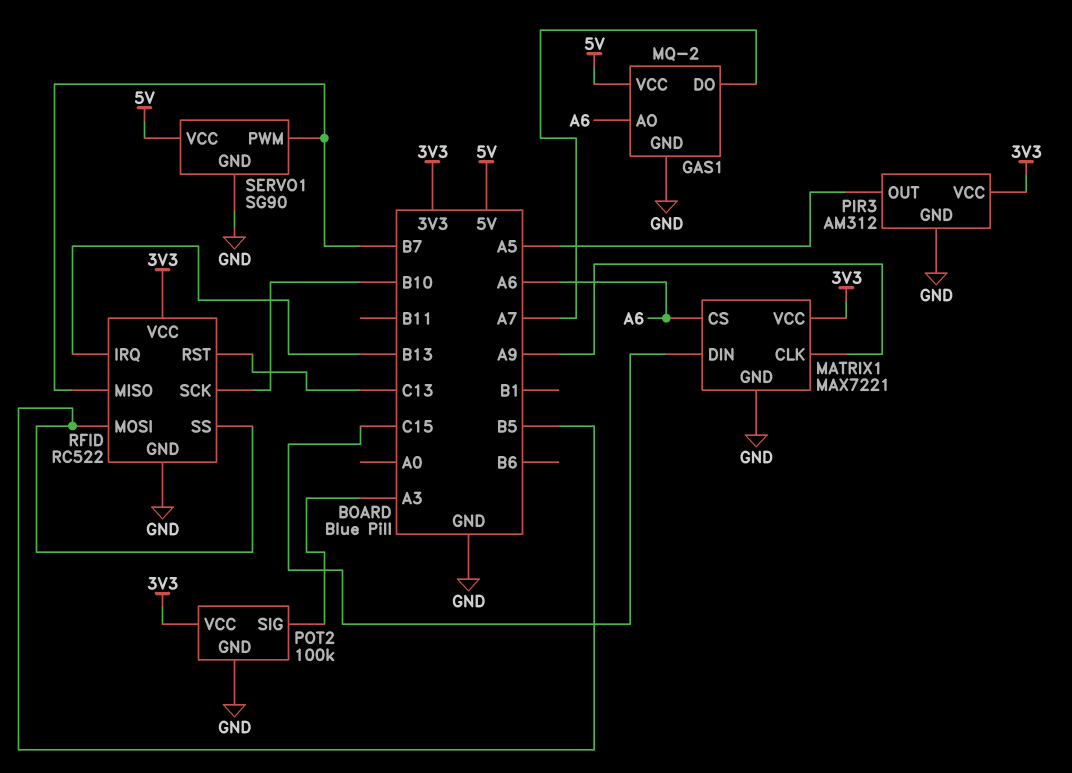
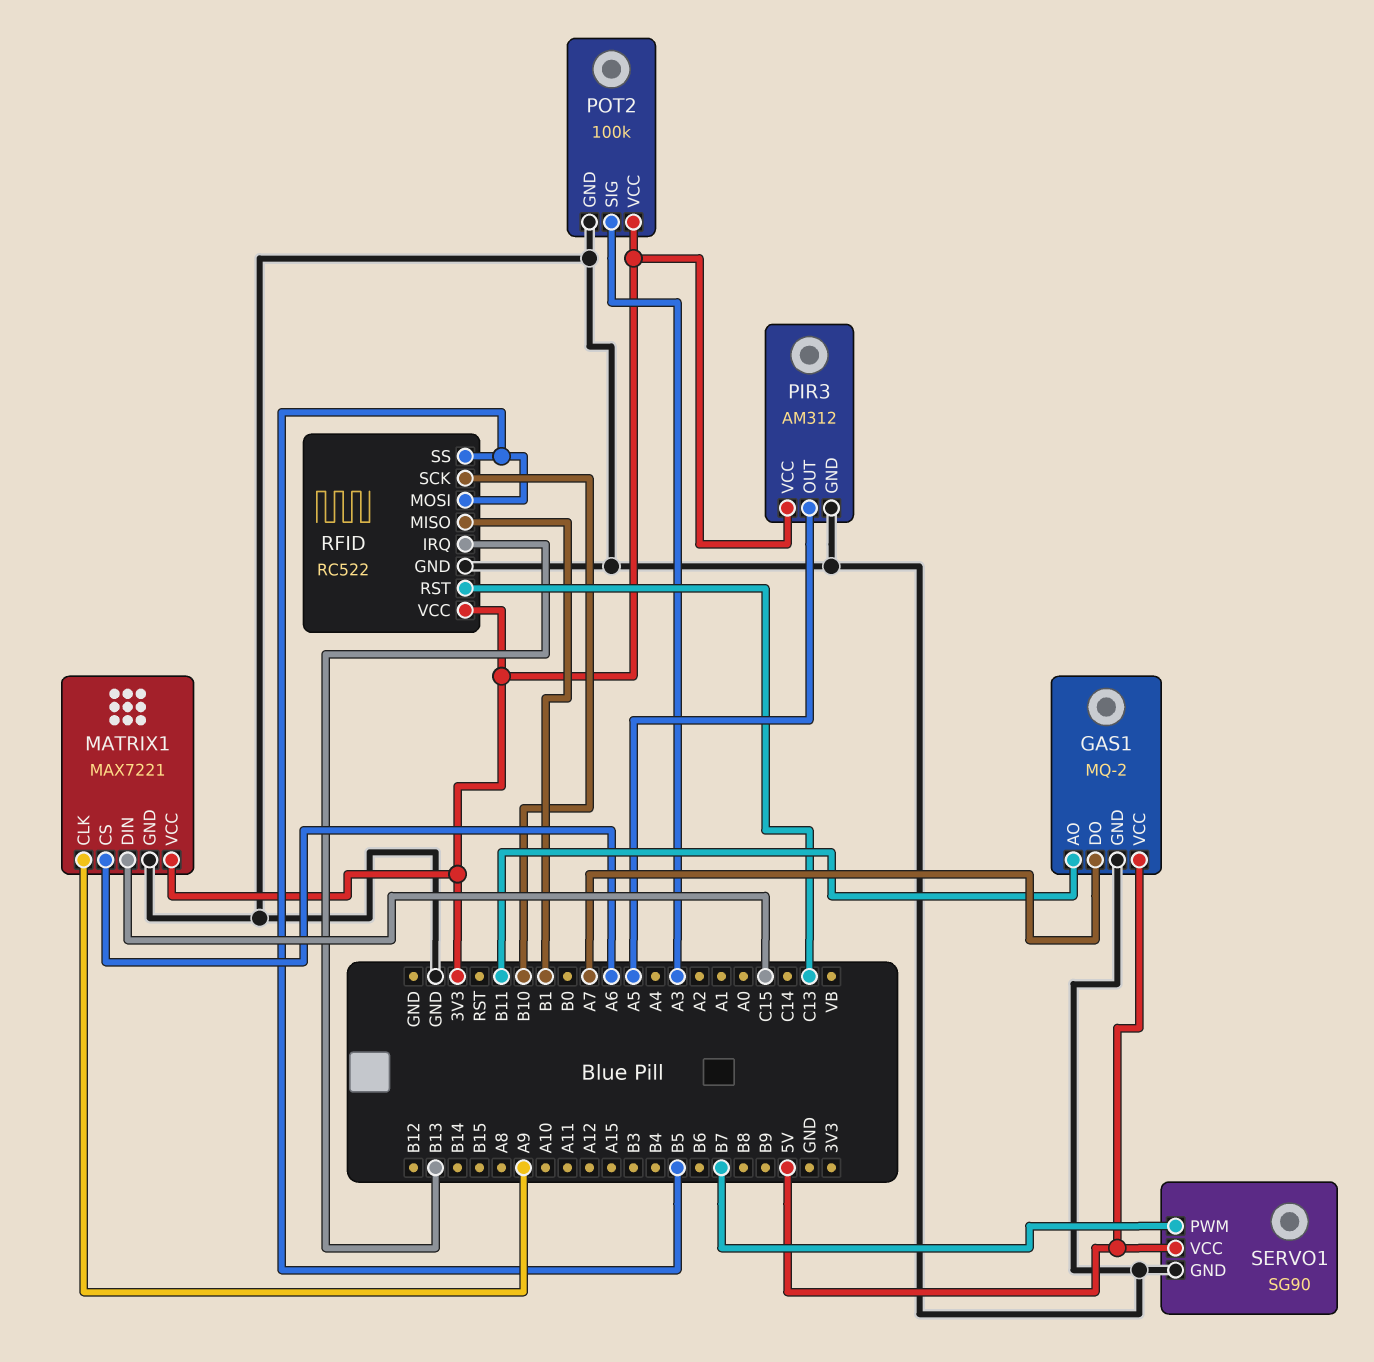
GAS1 pin AO: A6 -> B11
RFID pin MISO: B7 -> B1

